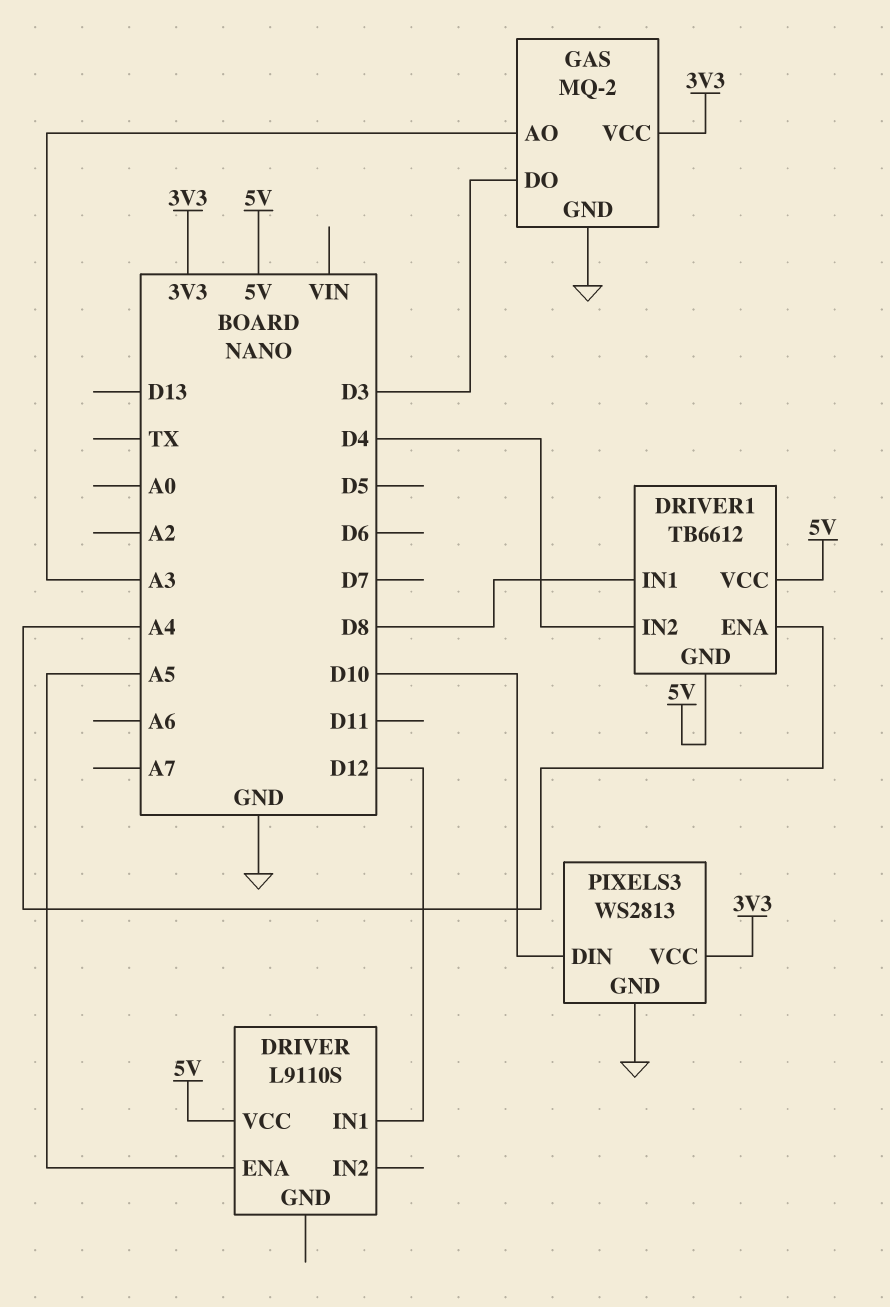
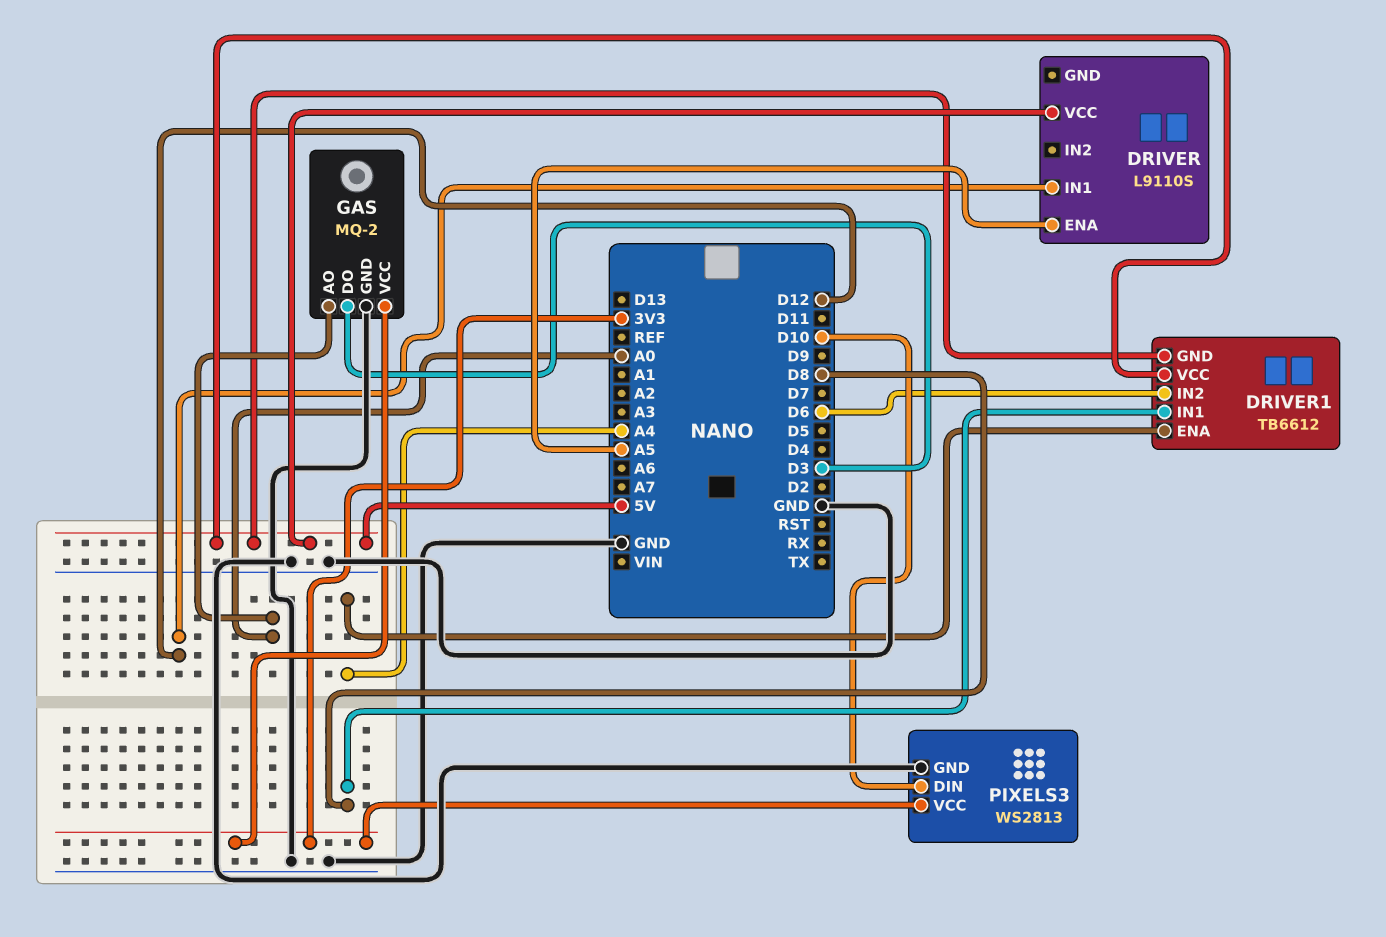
DRIVER1 pin IN2: D4 -> D6
GAS pin AO: A3 -> A0

